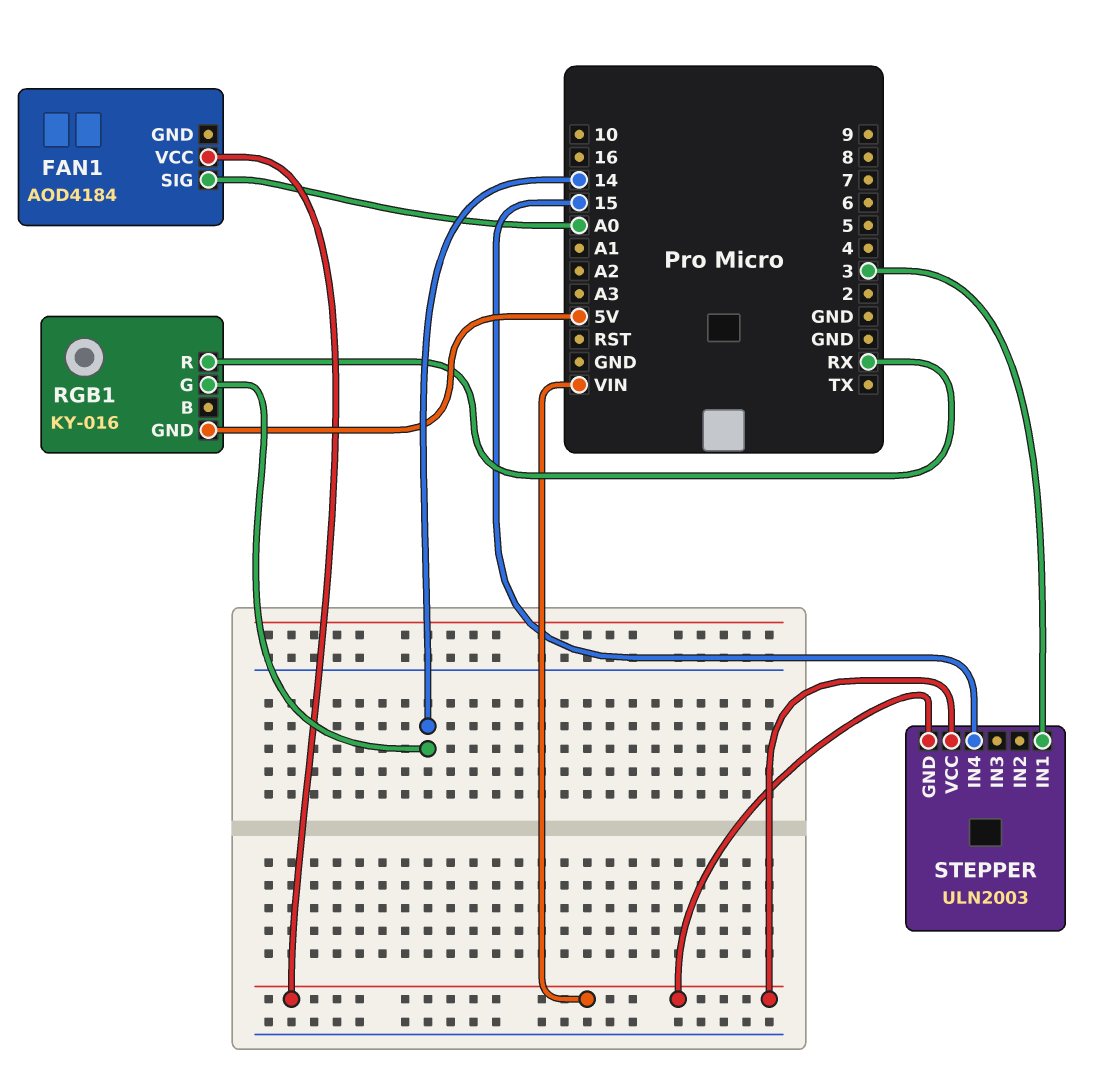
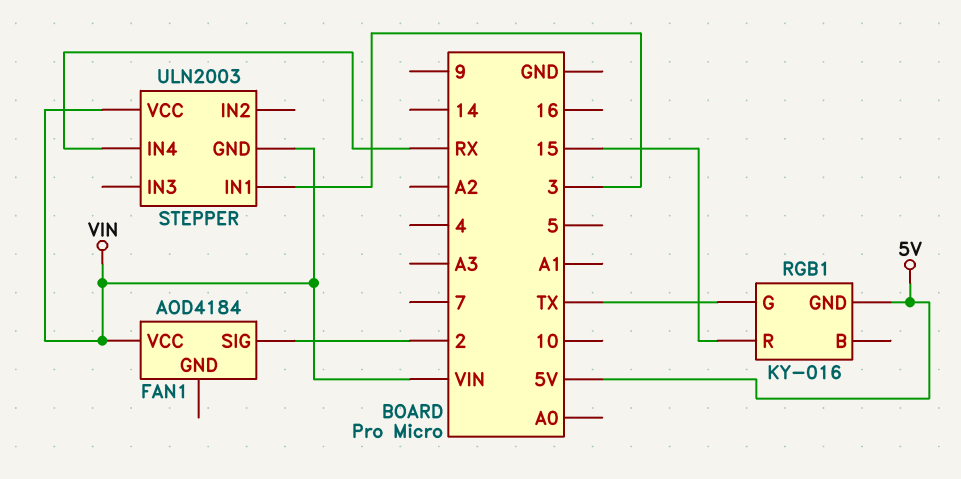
FAN1 pin SIG: A0 -> 2
RGB1 pin G: 14 -> TX
RGB1 pin R: RX -> 15
STEPPER pin IN4: 15 -> RX

